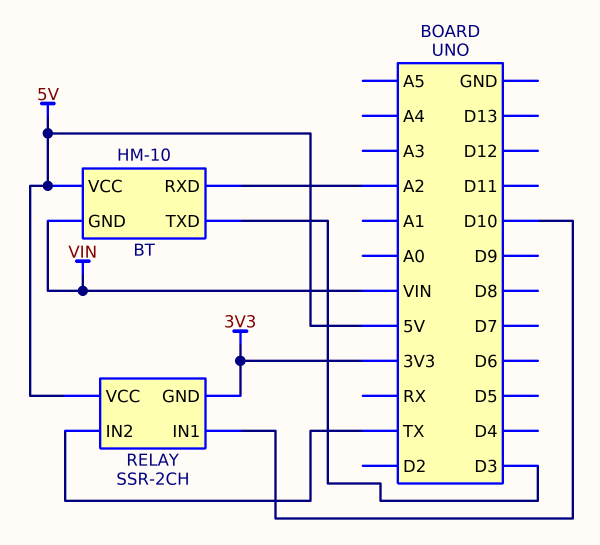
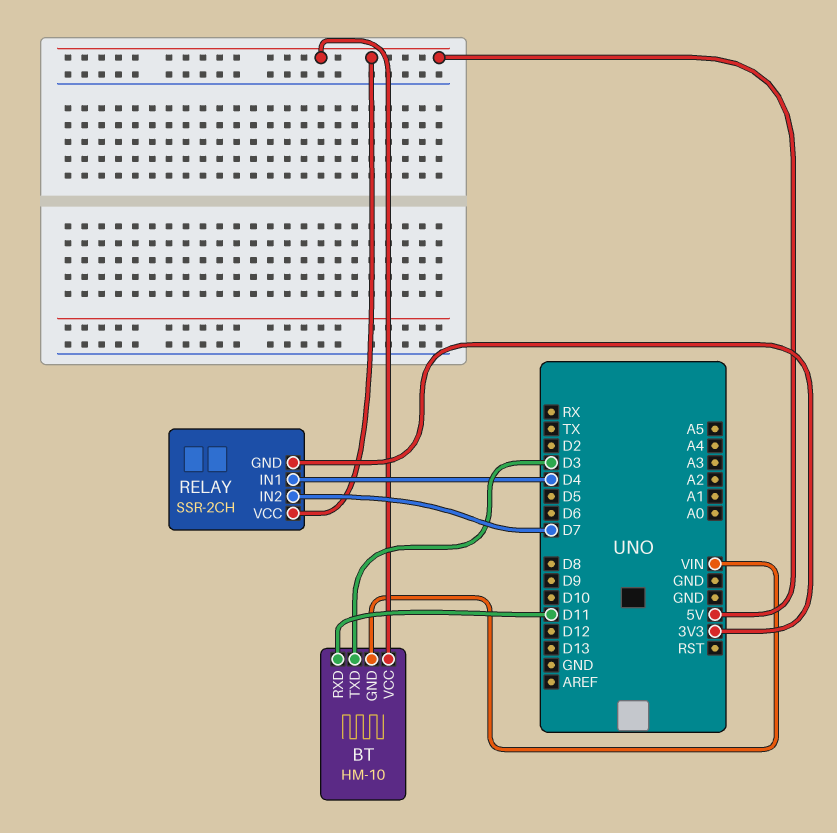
BT pin RXD: A2 -> D11
RELAY pin IN1: D10 -> D4
RELAY pin IN2: TX -> D7

